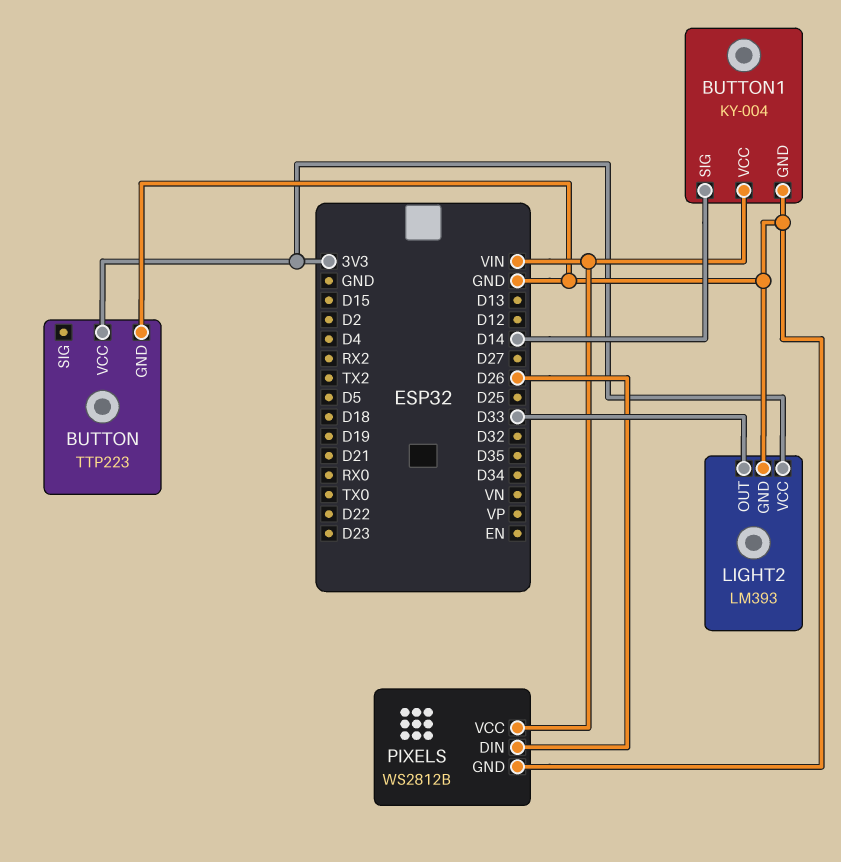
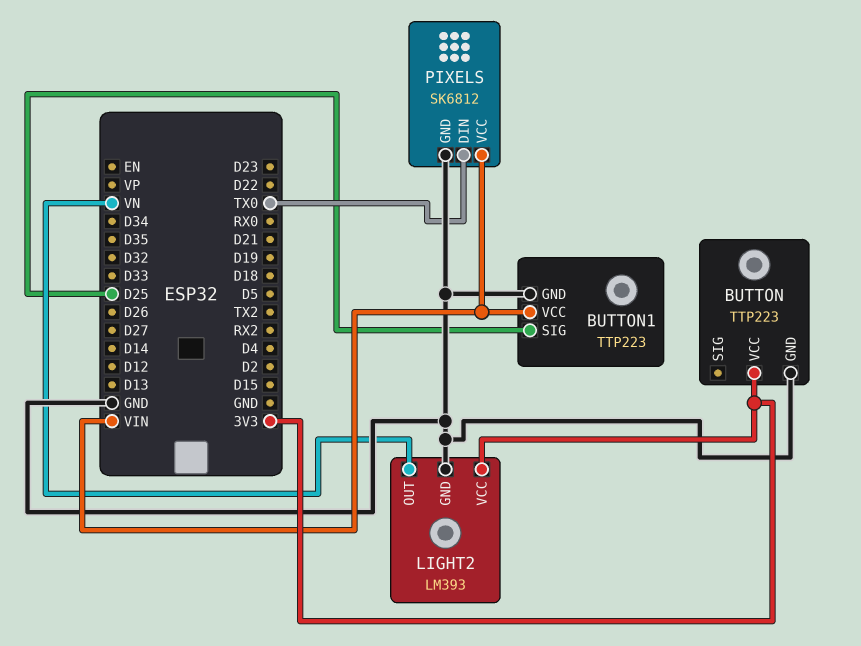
BUTTON1: KY-004 -> TTP223
BUTTON1 pin SIG: D14 -> D25
LIGHT2 pin OUT: D33 -> VN
PIXELS: WS2812B -> SK6812
PIXELS pin DIN: D26 -> TX0

